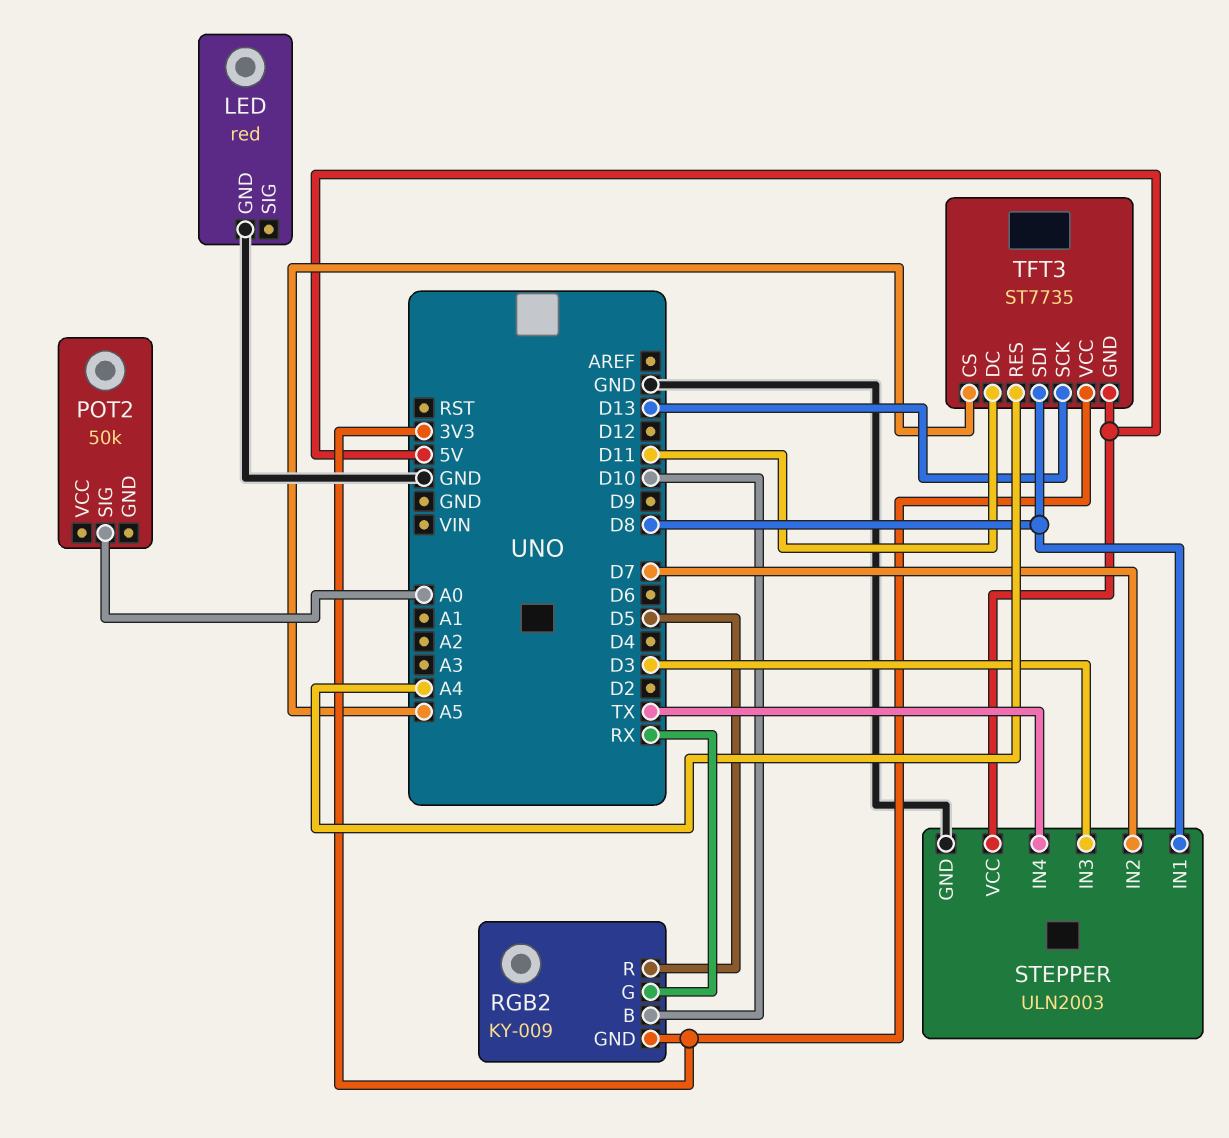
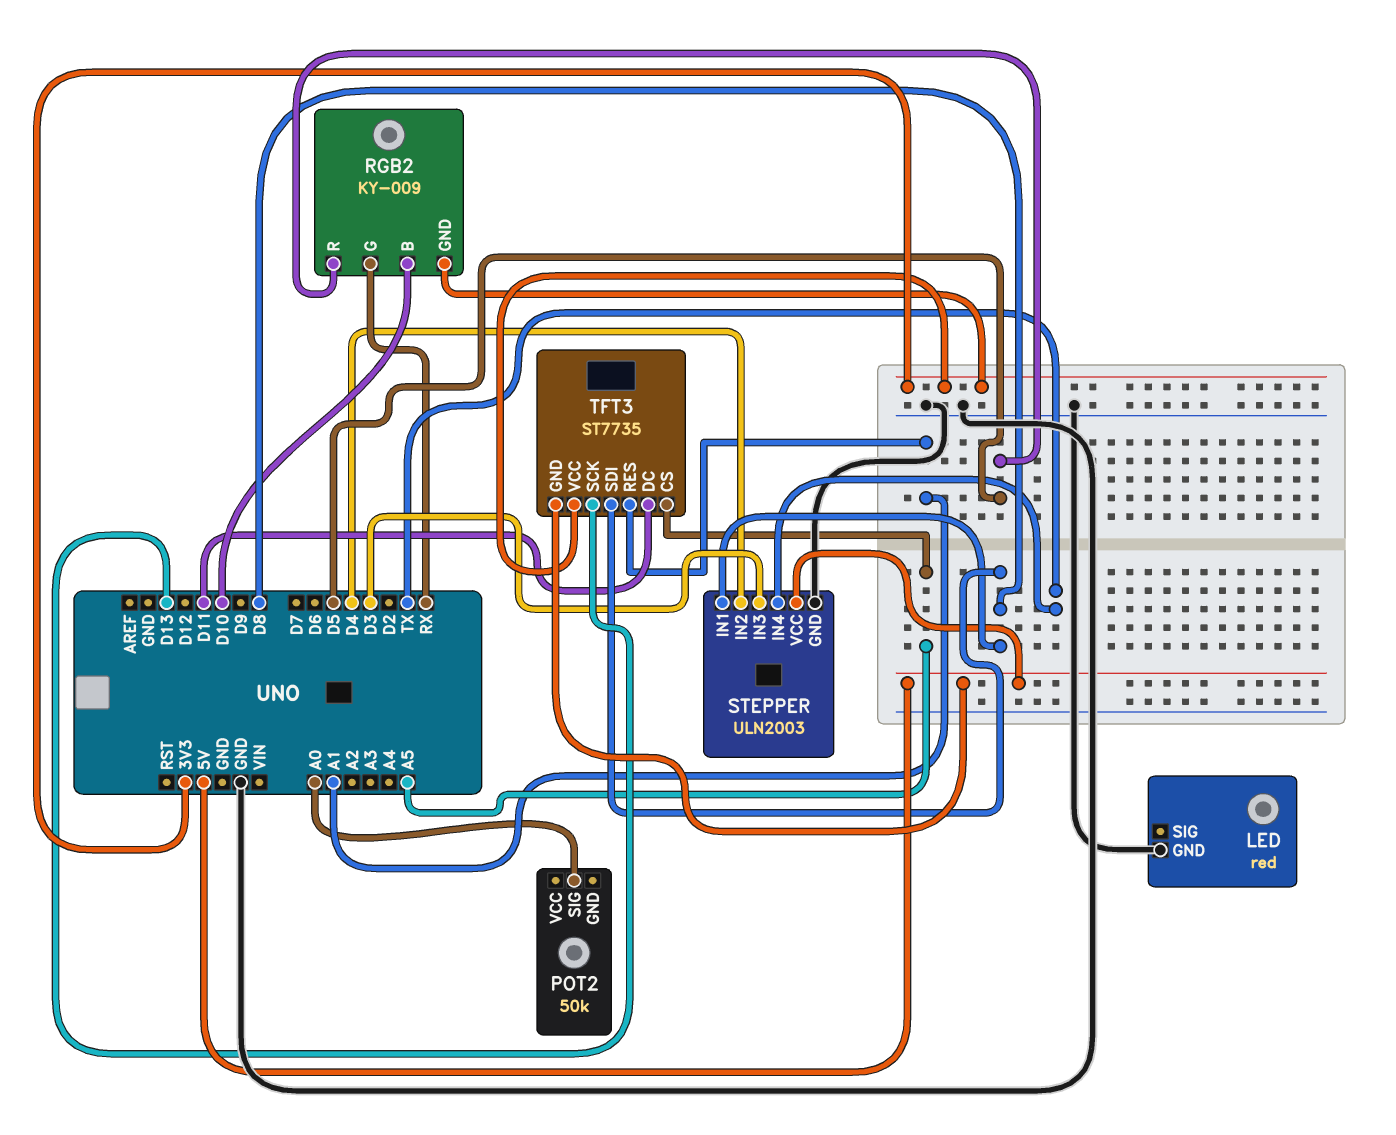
STEPPER pin IN2: D7 -> D4
TFT3 pin RES: A4 -> A1

